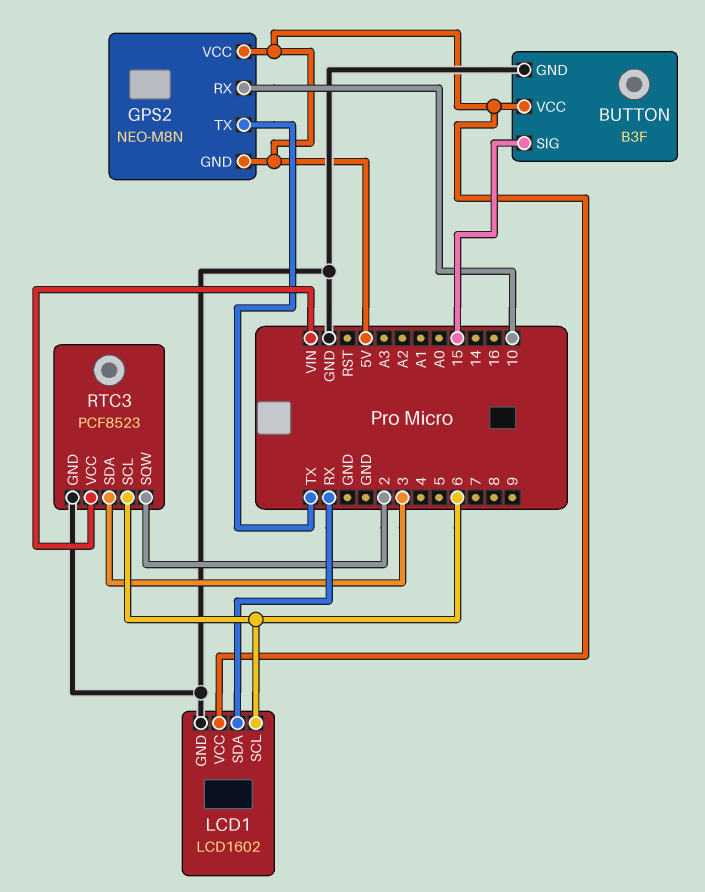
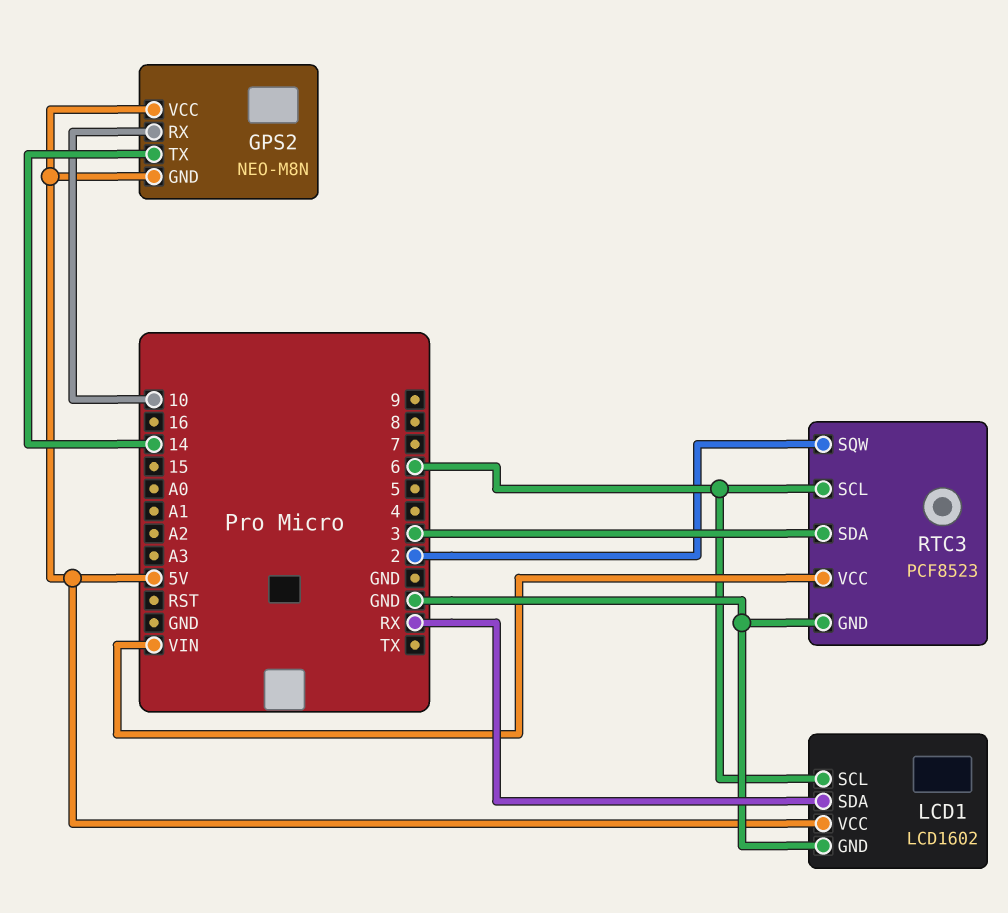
BUTTON: B3F -> none
BUTTON pin GND: GND -> none
BUTTON pin SIG: 15 -> none
BUTTON pin VCC: 5V -> none
GPS2 pin TX: TX -> 14

